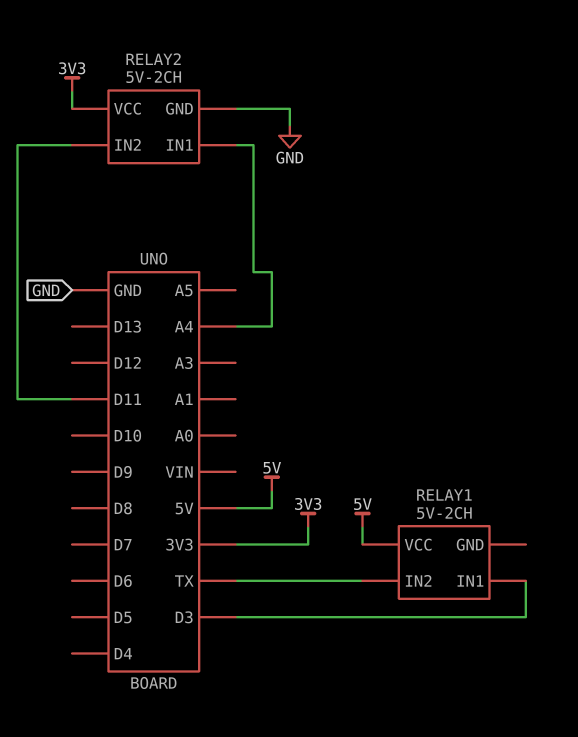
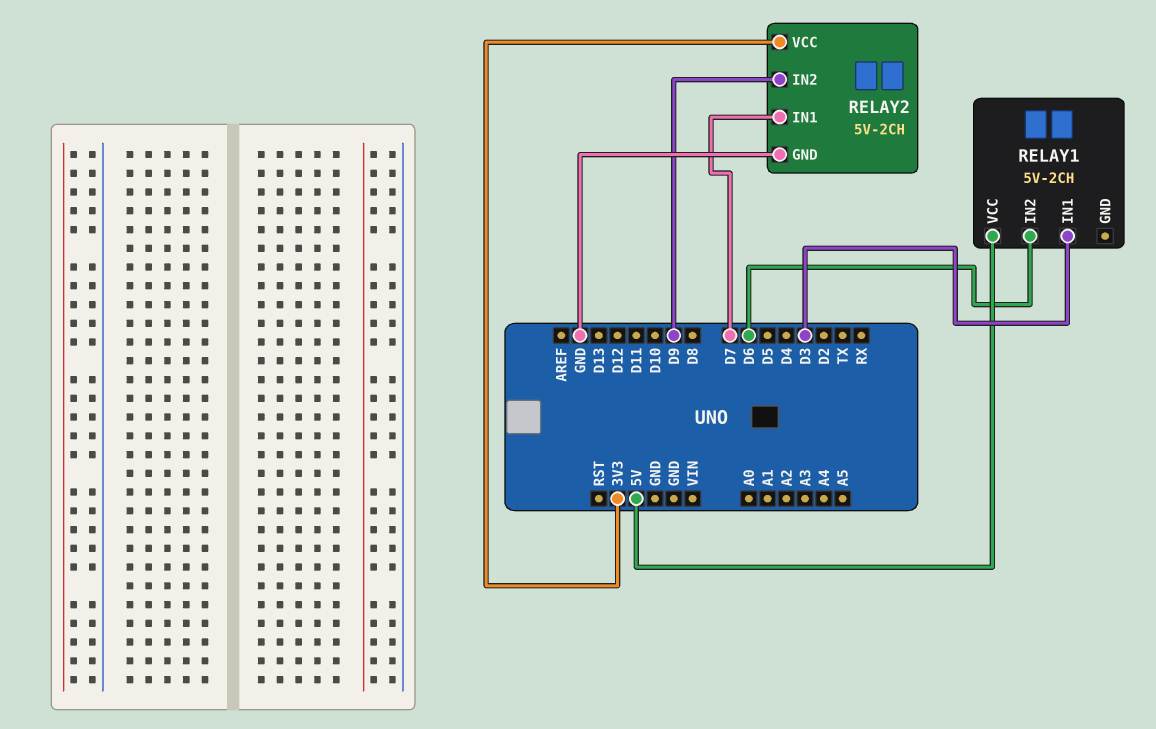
RELAY1 pin IN2: TX -> D6
RELAY2 pin IN1: A4 -> D7
RELAY2 pin IN2: D11 -> D9

